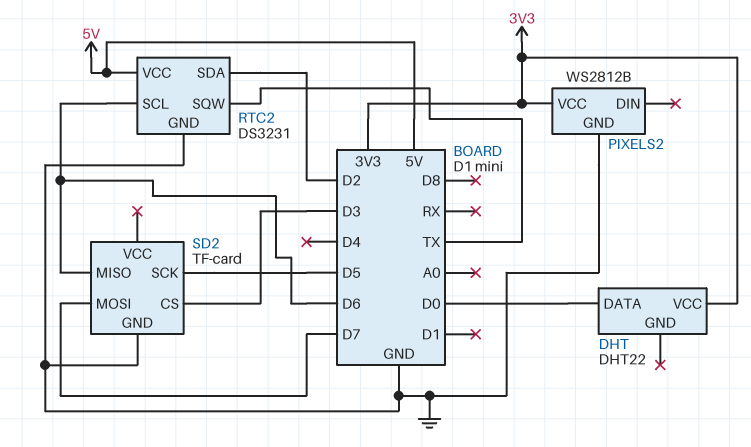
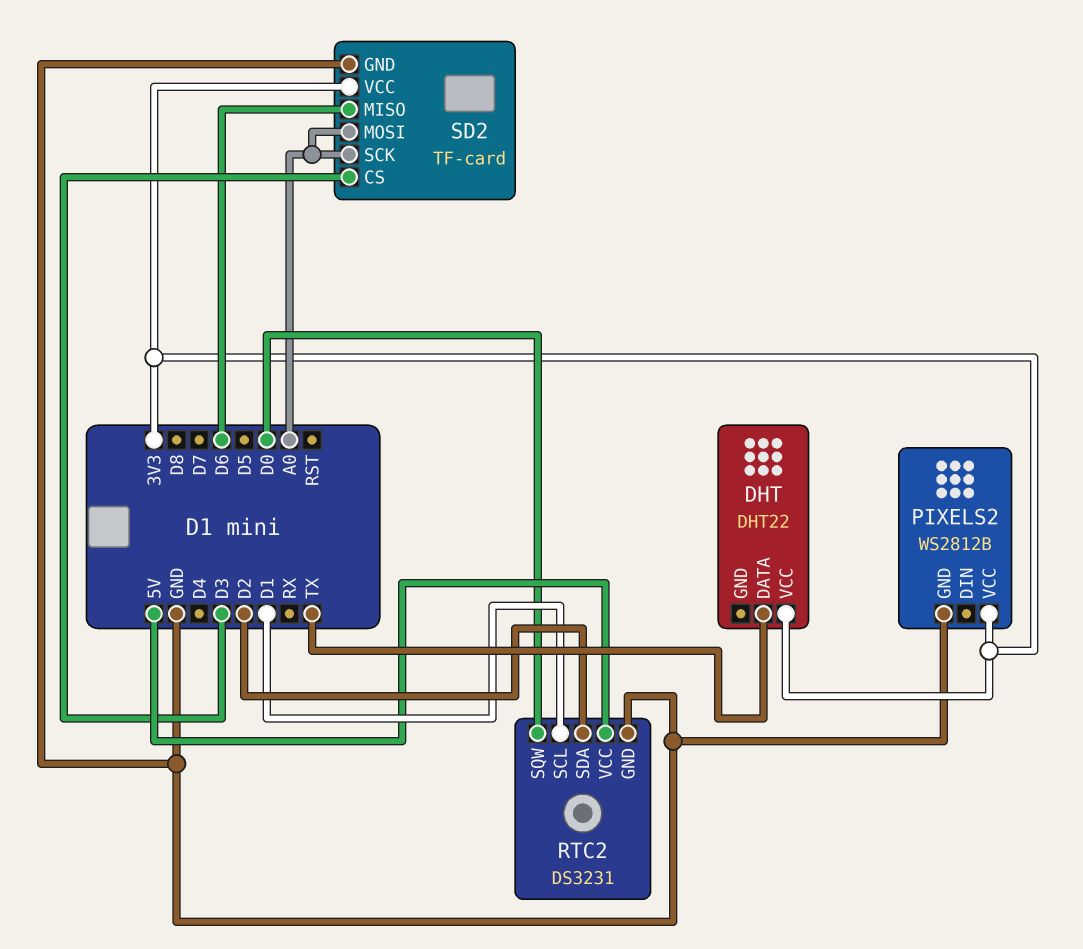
DHT pin DATA: D0 -> TX
RTC2 pin SCL: D6 -> D1
RTC2 pin SQW: TX -> D0
SD2 pin MOSI: D7 -> A0
SD2 pin SCK: D5 -> A0
SD2 pin VCC: none -> 3V3

